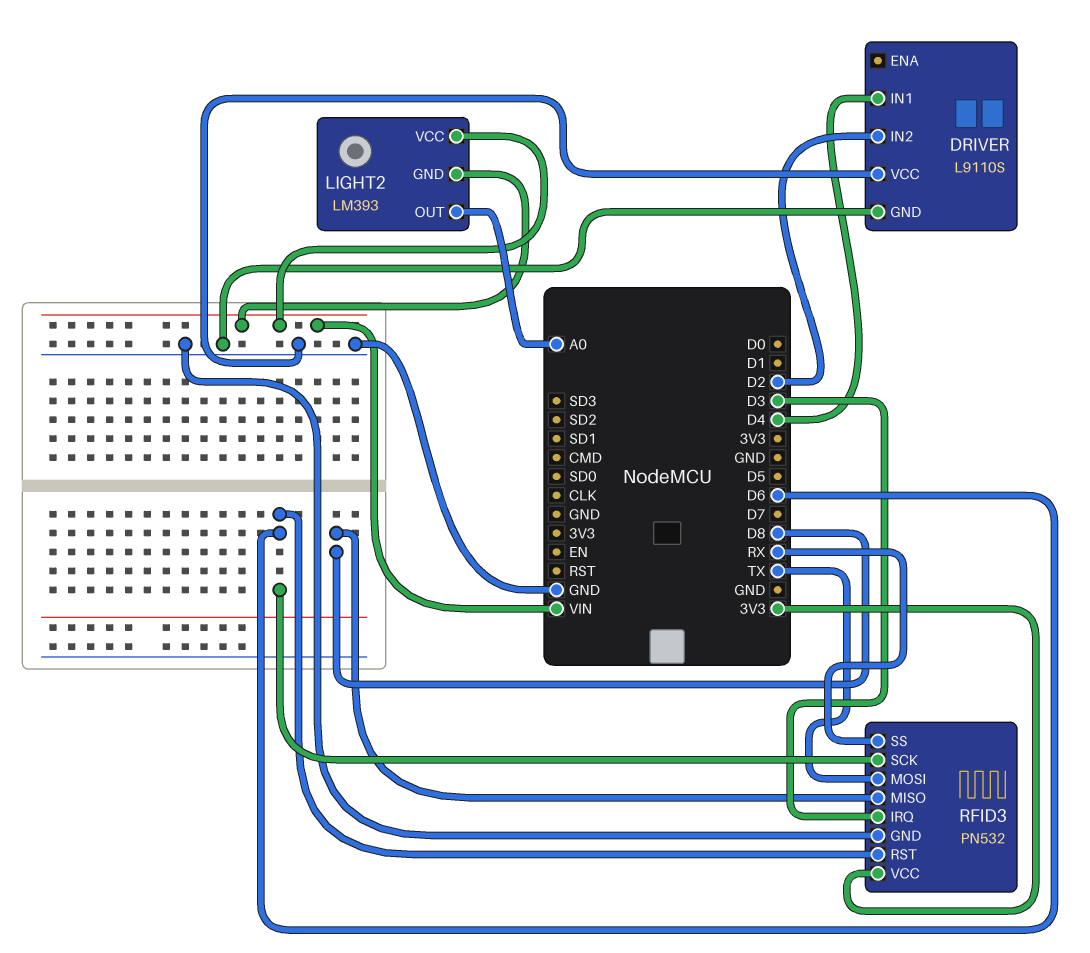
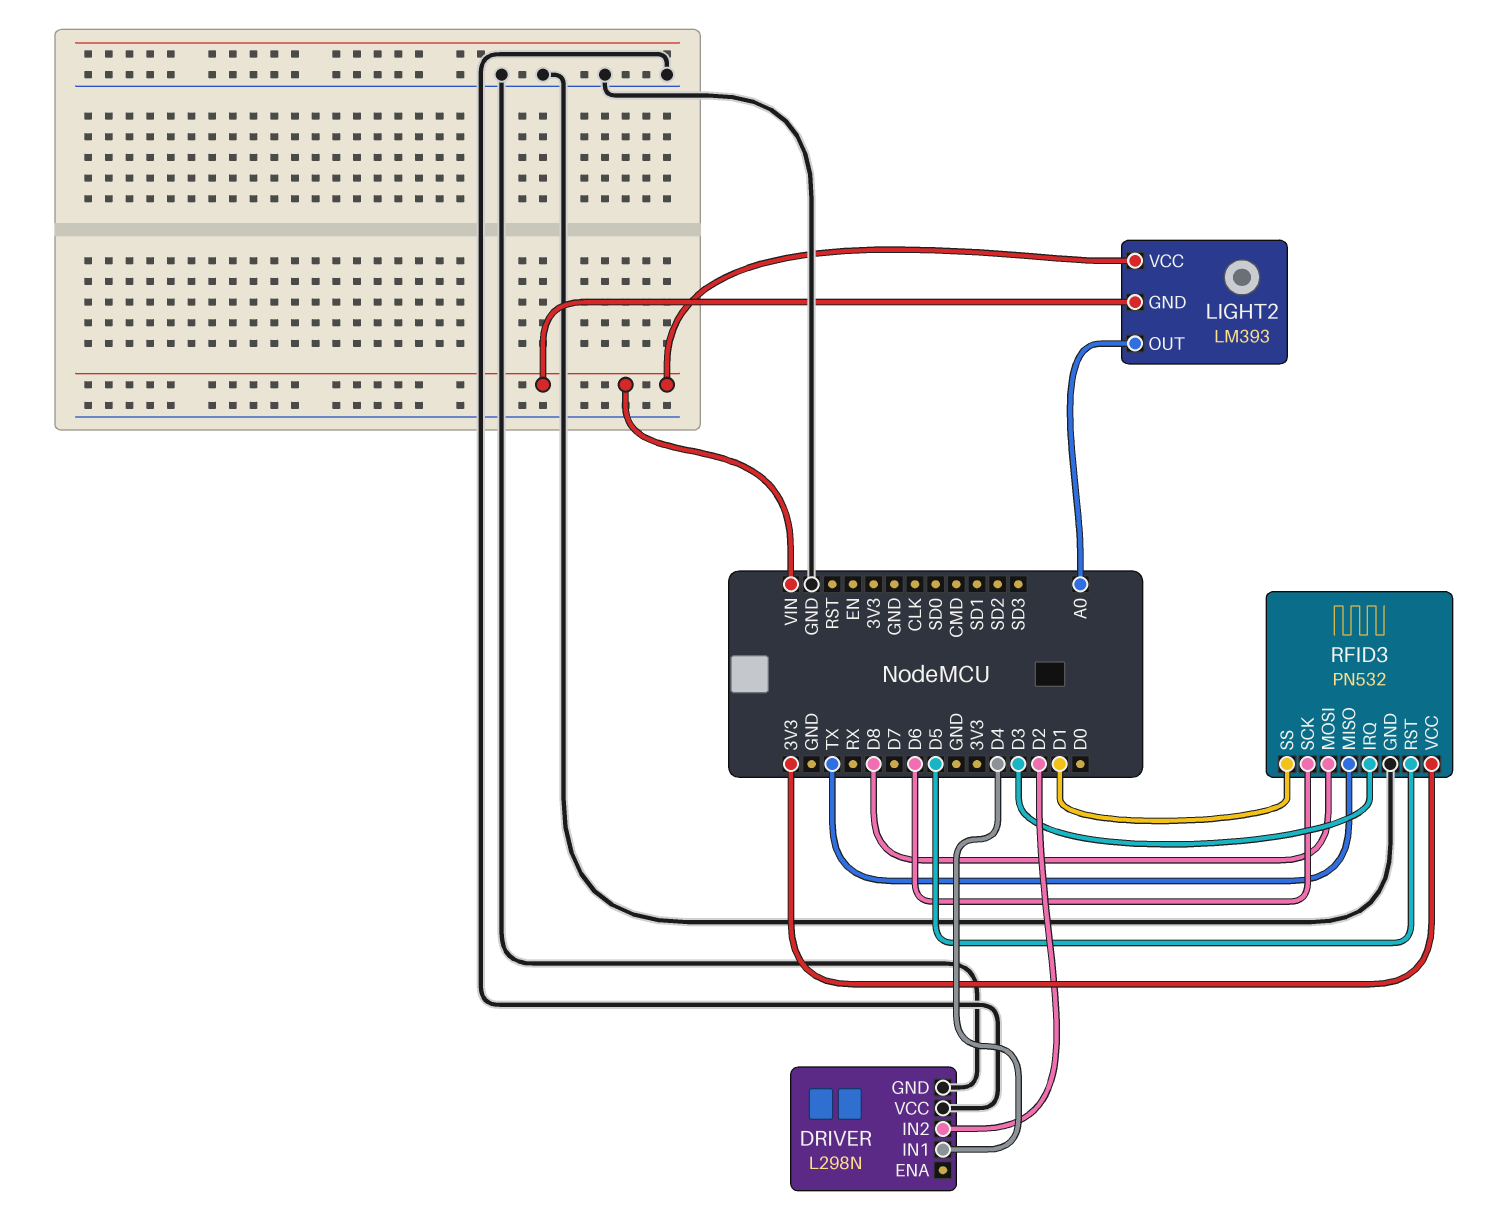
DRIVER: L9110S -> L298N
RFID3 pin MISO: D8 -> TX
RFID3 pin MOSI: TX -> D8
RFID3 pin RST: D6 -> D5
RFID3 pin SS: RX -> D1

